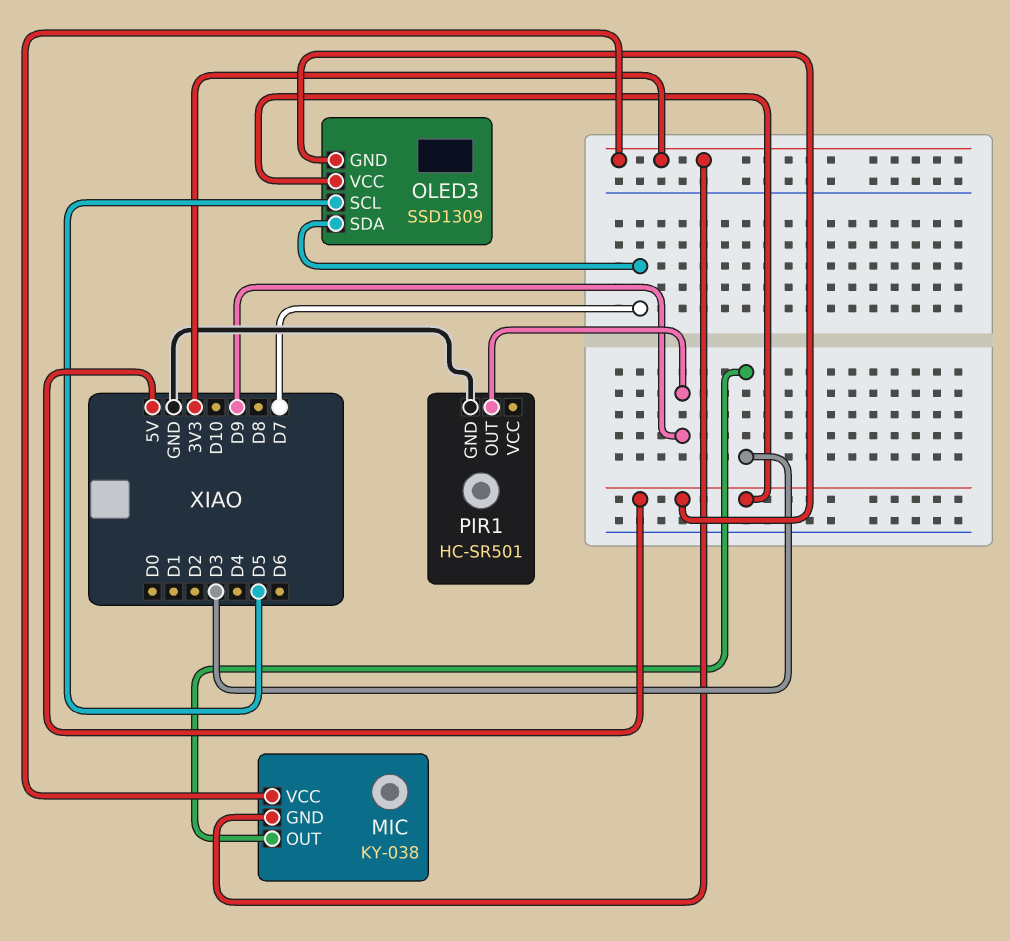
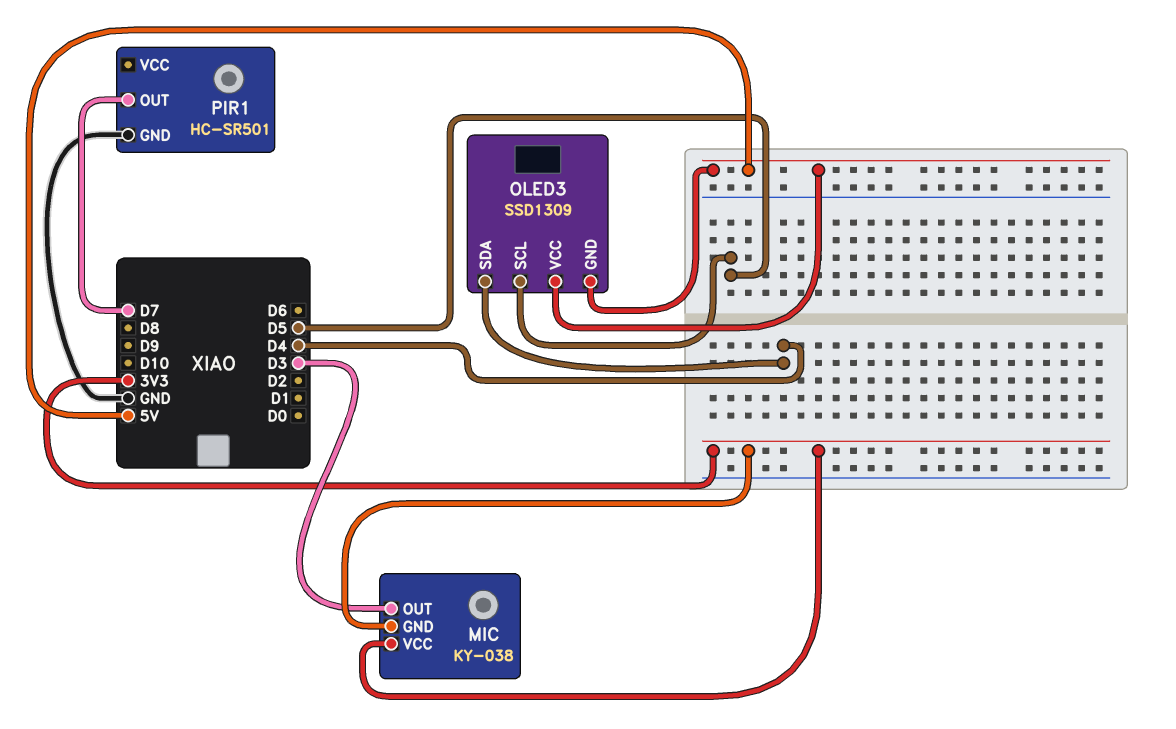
OLED3 pin SDA: D7 -> D4
PIR1 pin OUT: D9 -> D7

